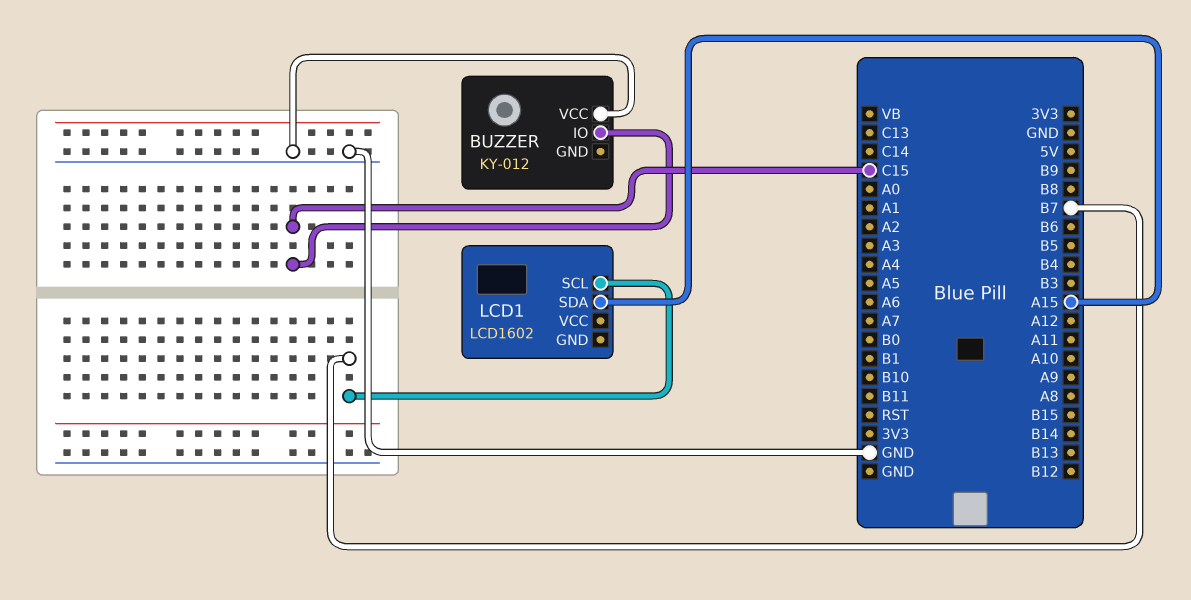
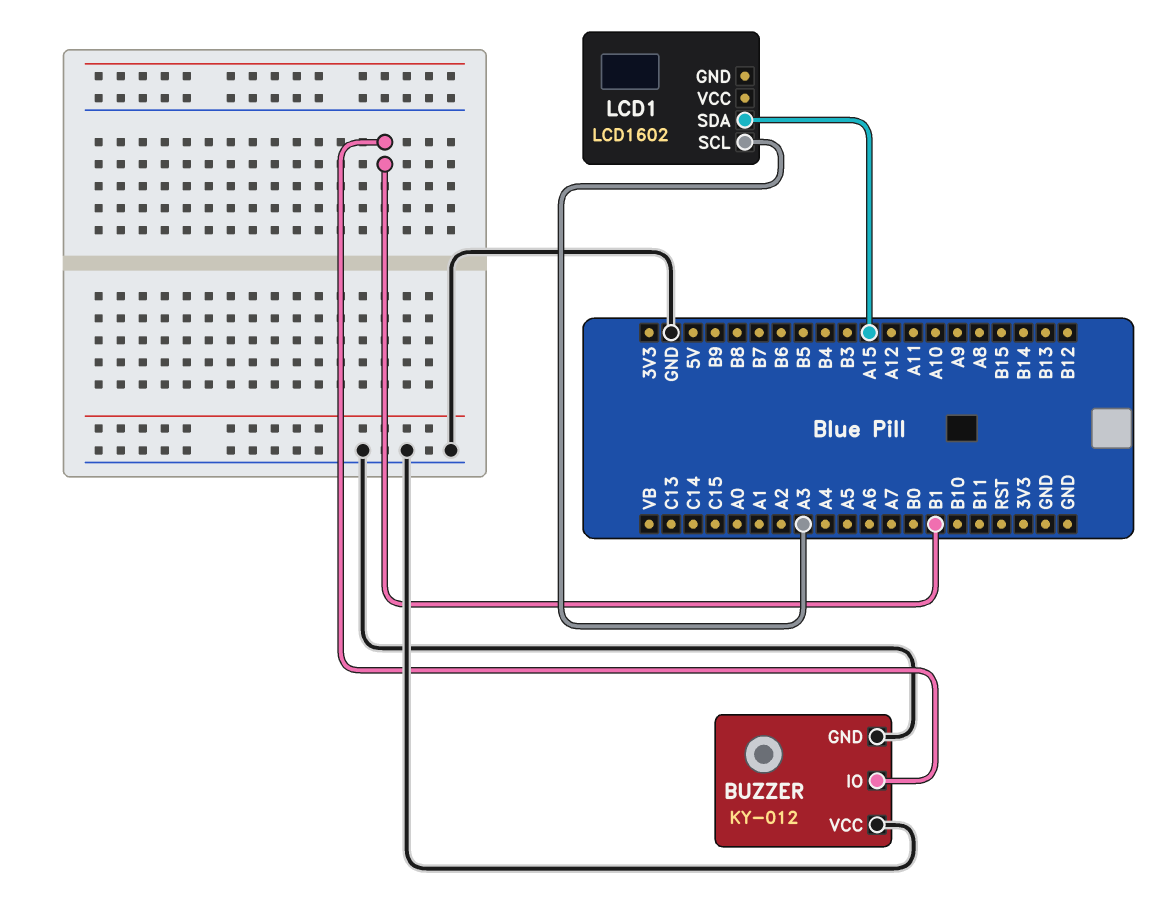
BUZZER pin GND: none -> GND
BUZZER pin IO: C15 -> B1
LCD1 pin SCL: B7 -> A3

